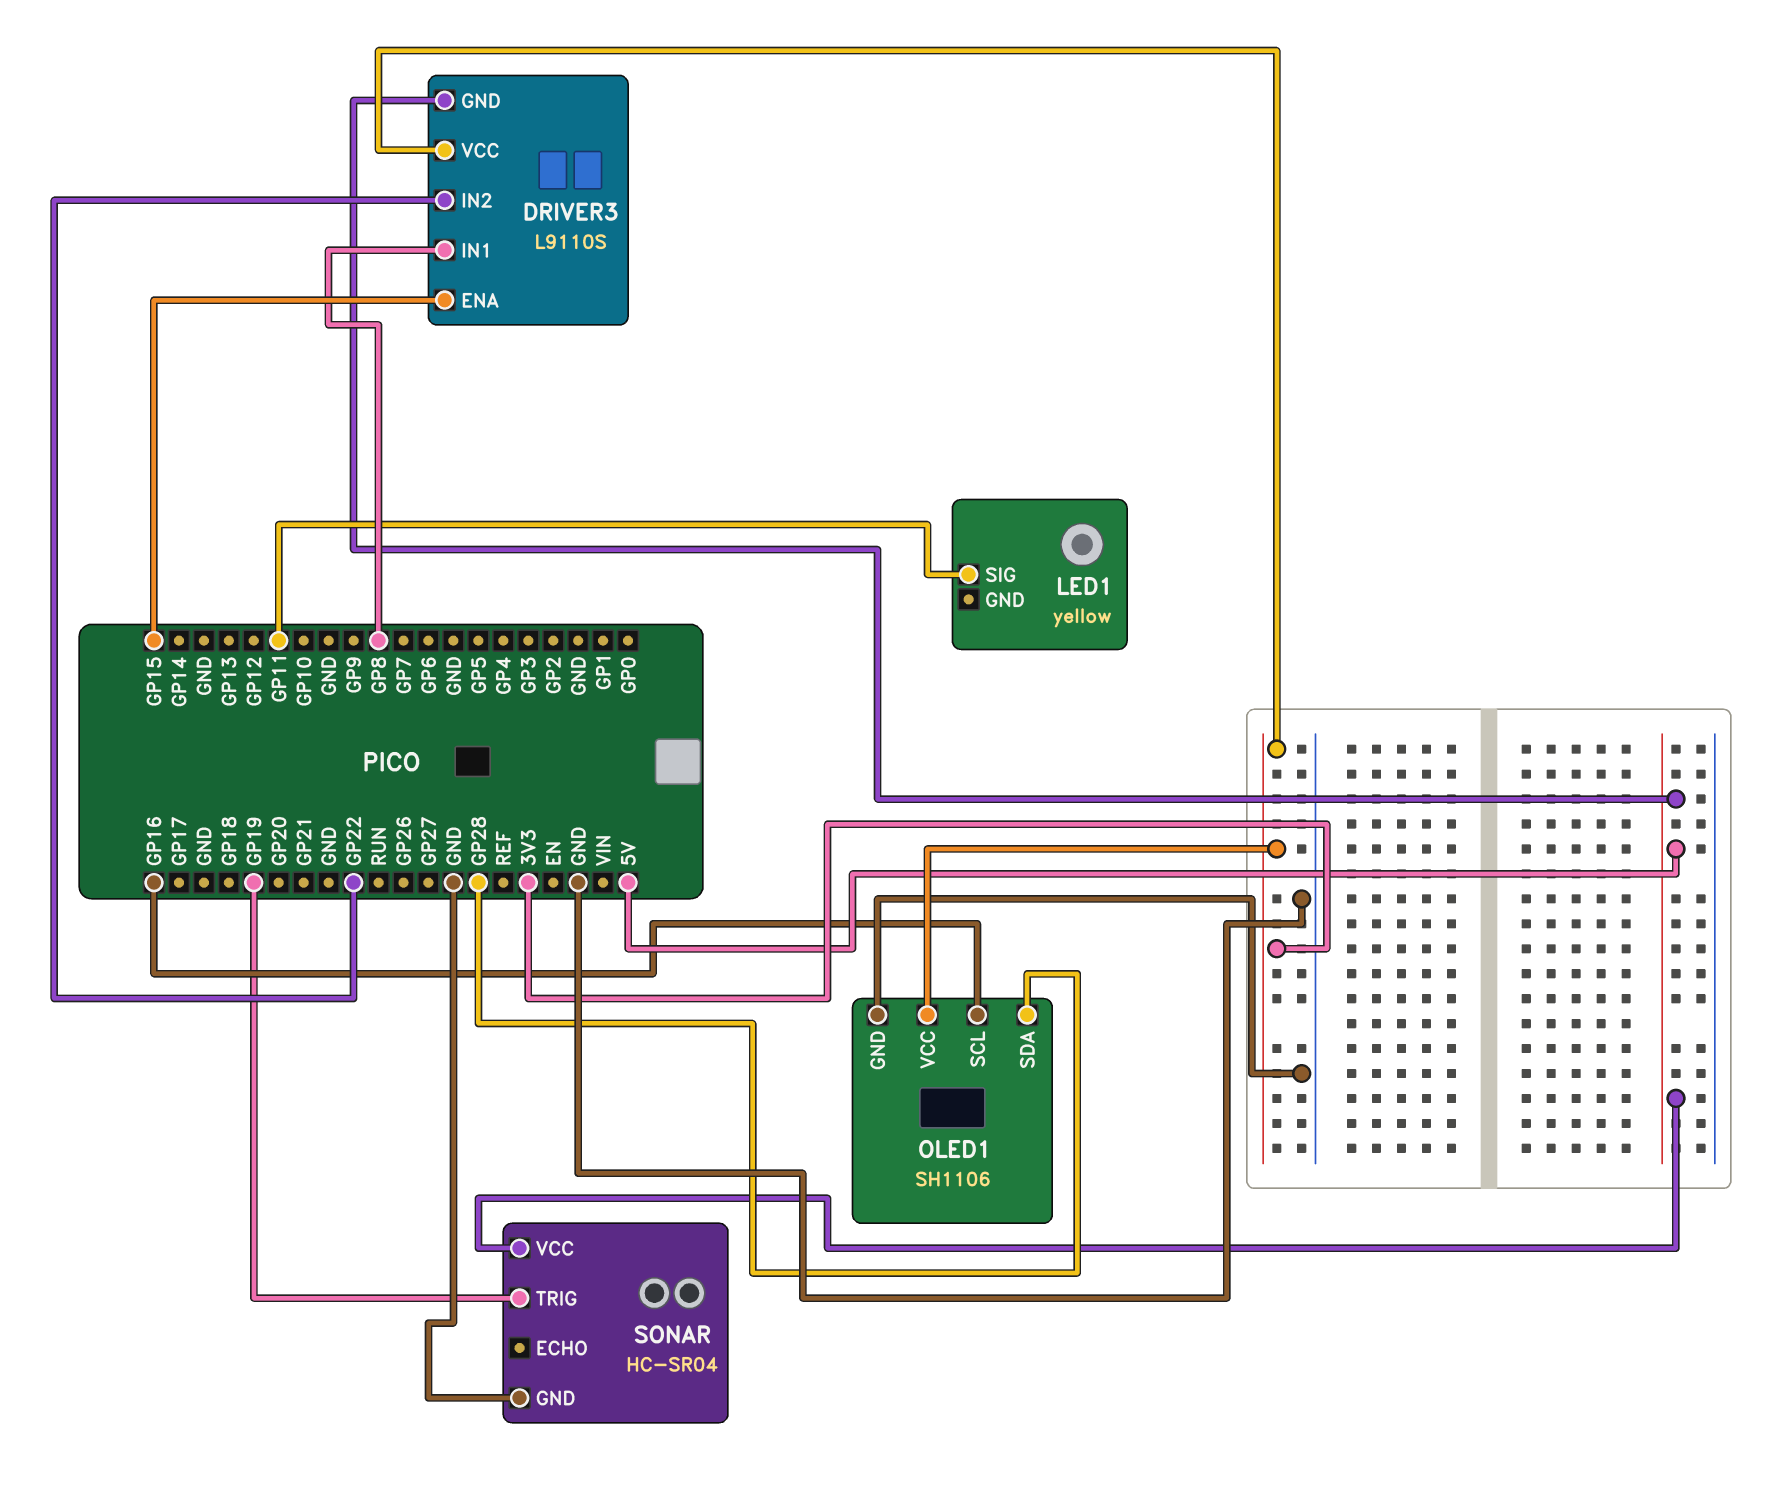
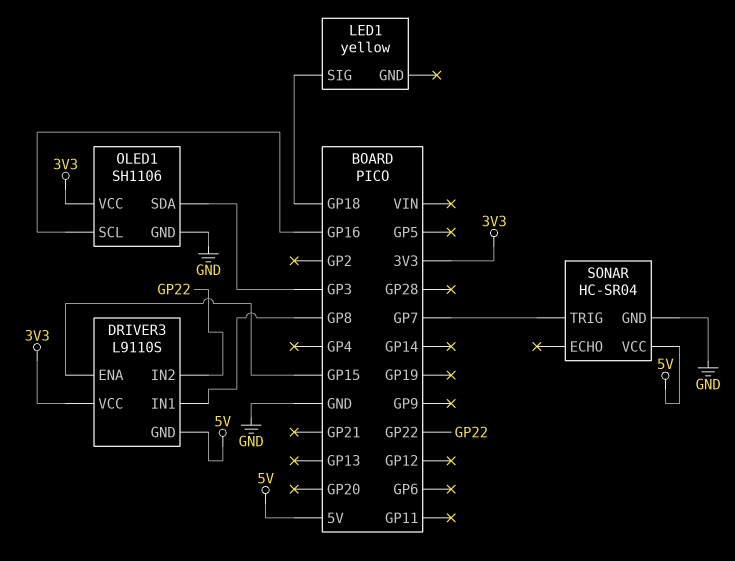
LED1 pin SIG: GP11 -> GP18
OLED1 pin SDA: GP28 -> GP3
SONAR pin TRIG: GP19 -> GP7

